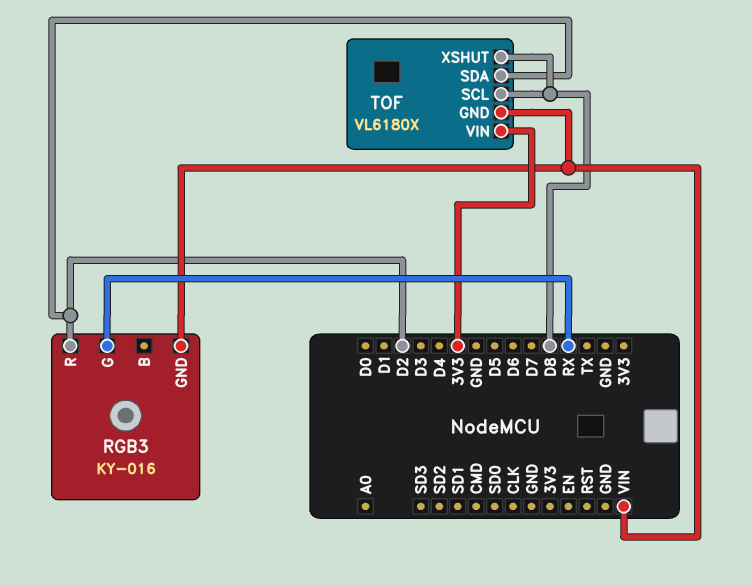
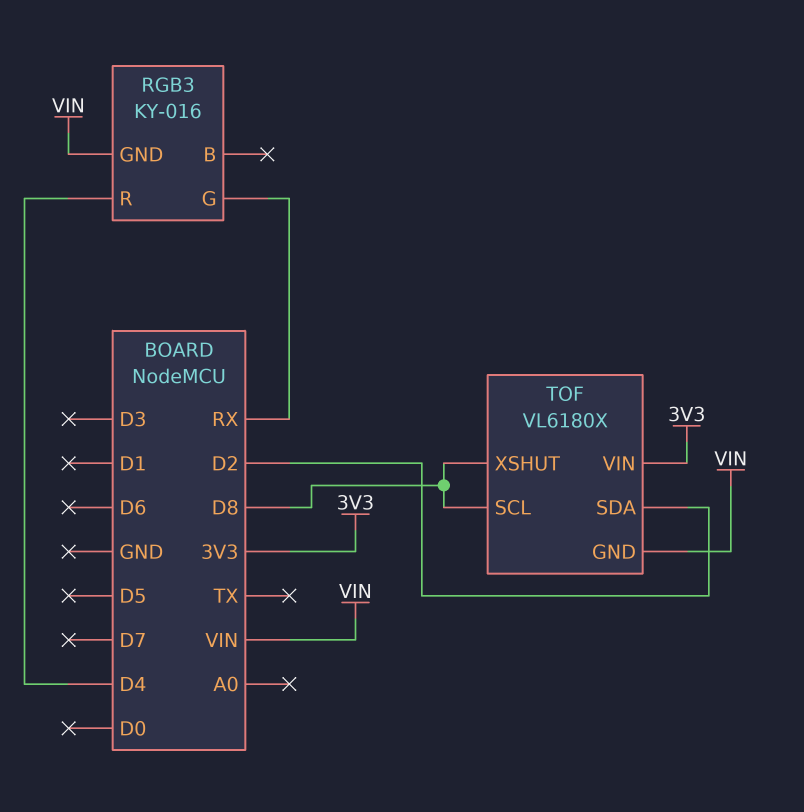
RGB3 pin R: D2 -> D4

